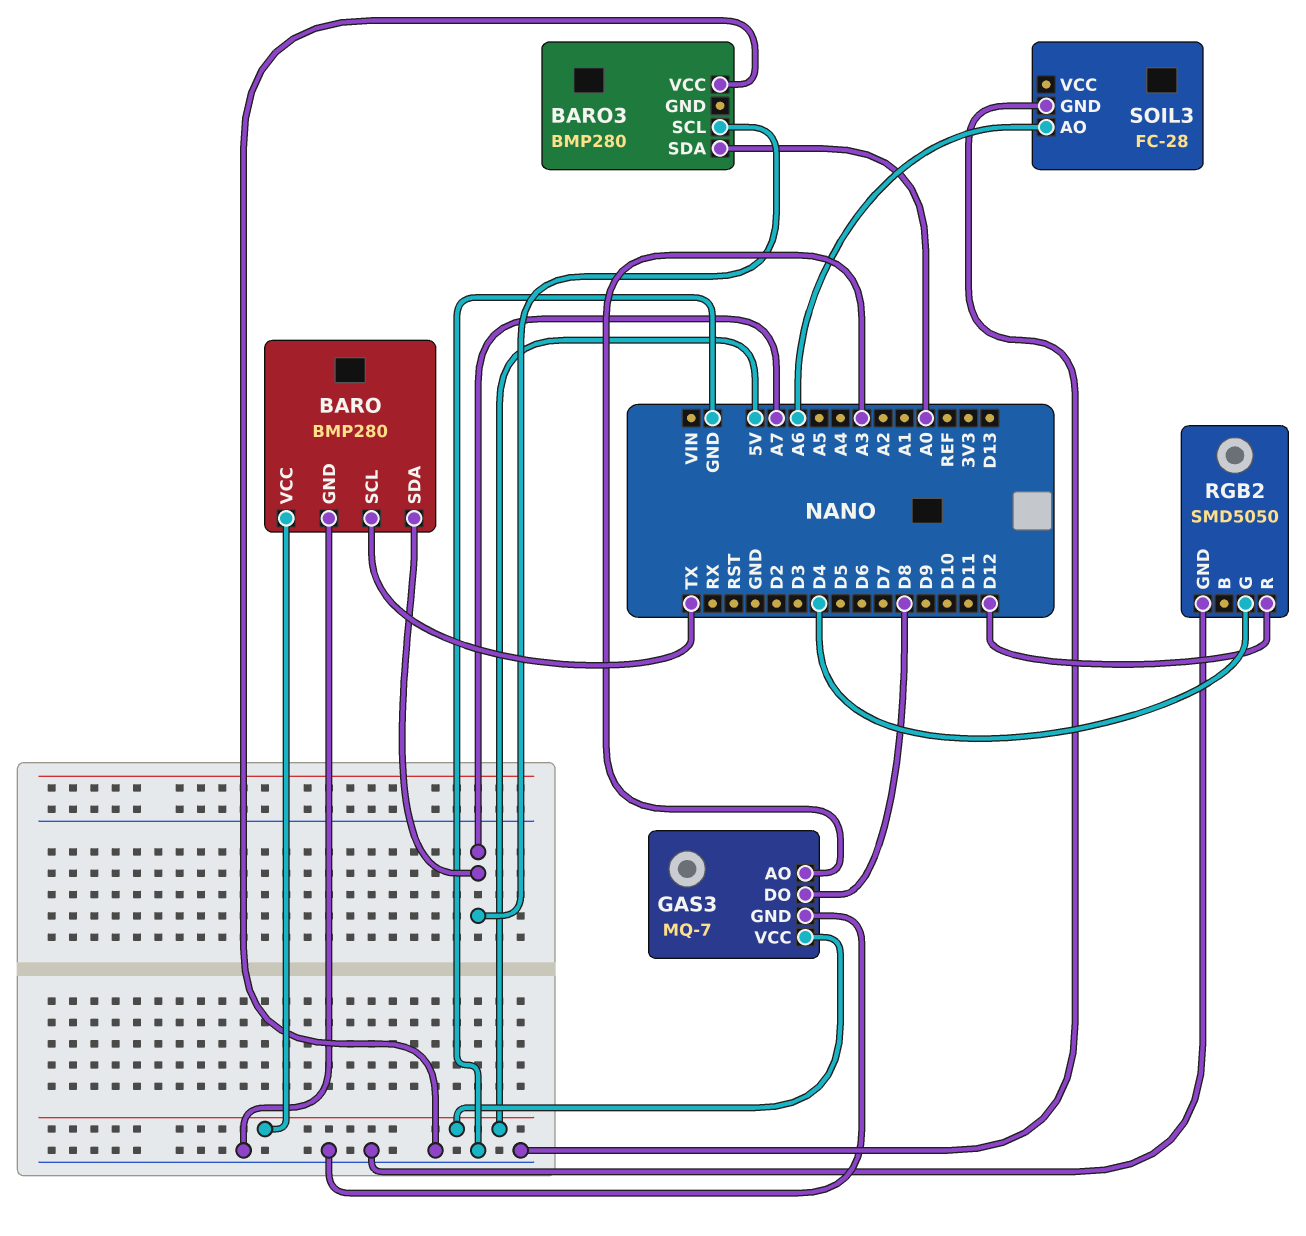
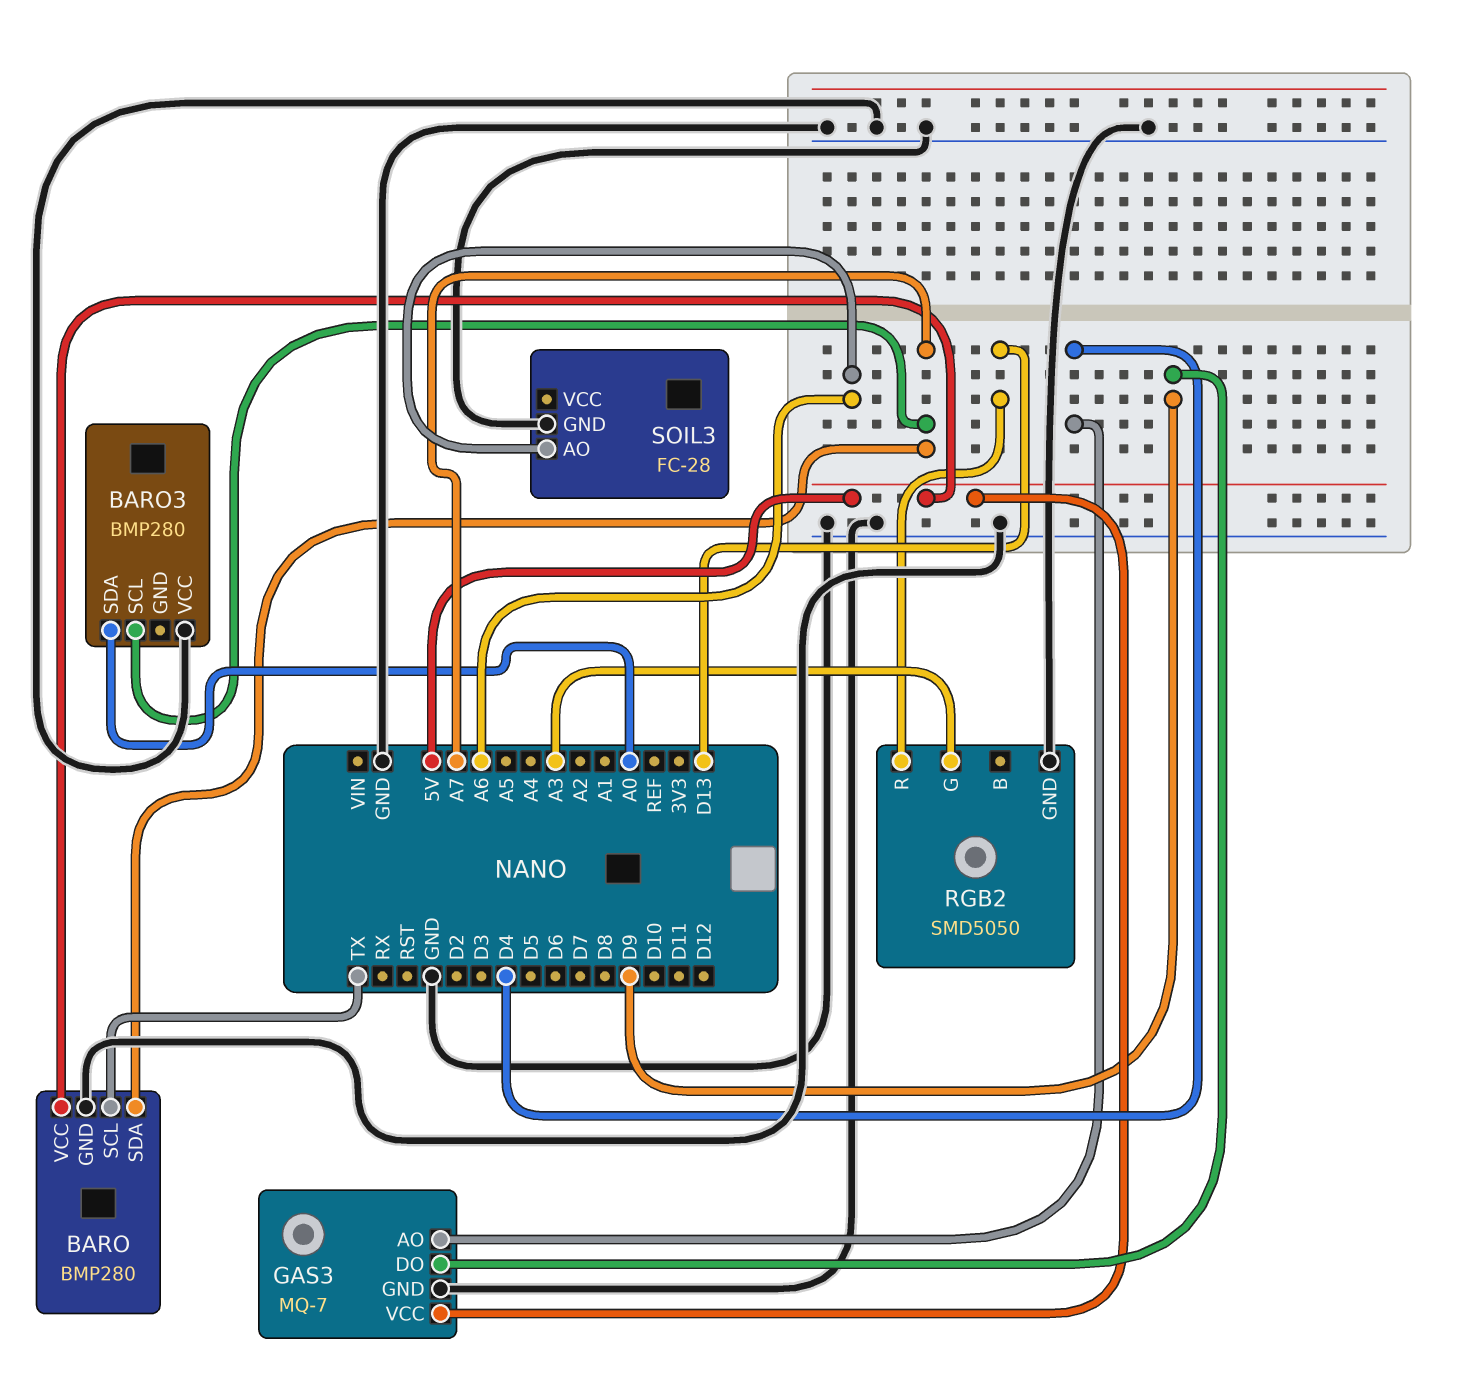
GAS3 pin AO: A3 -> D4
GAS3 pin DO: D8 -> D9
RGB2 pin G: D4 -> A3
RGB2 pin R: D12 -> D13

